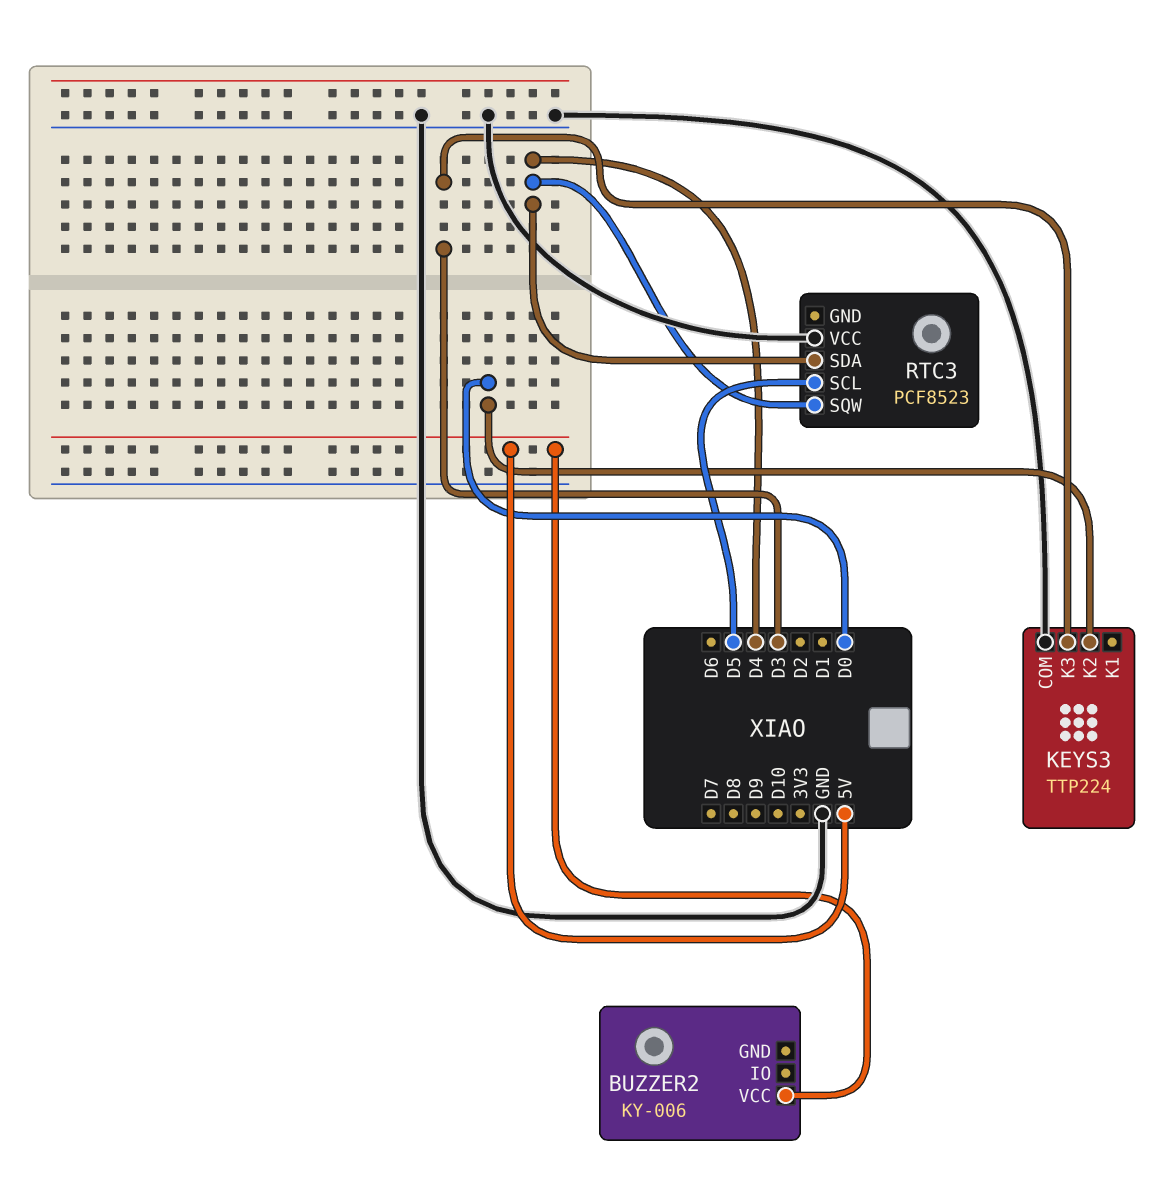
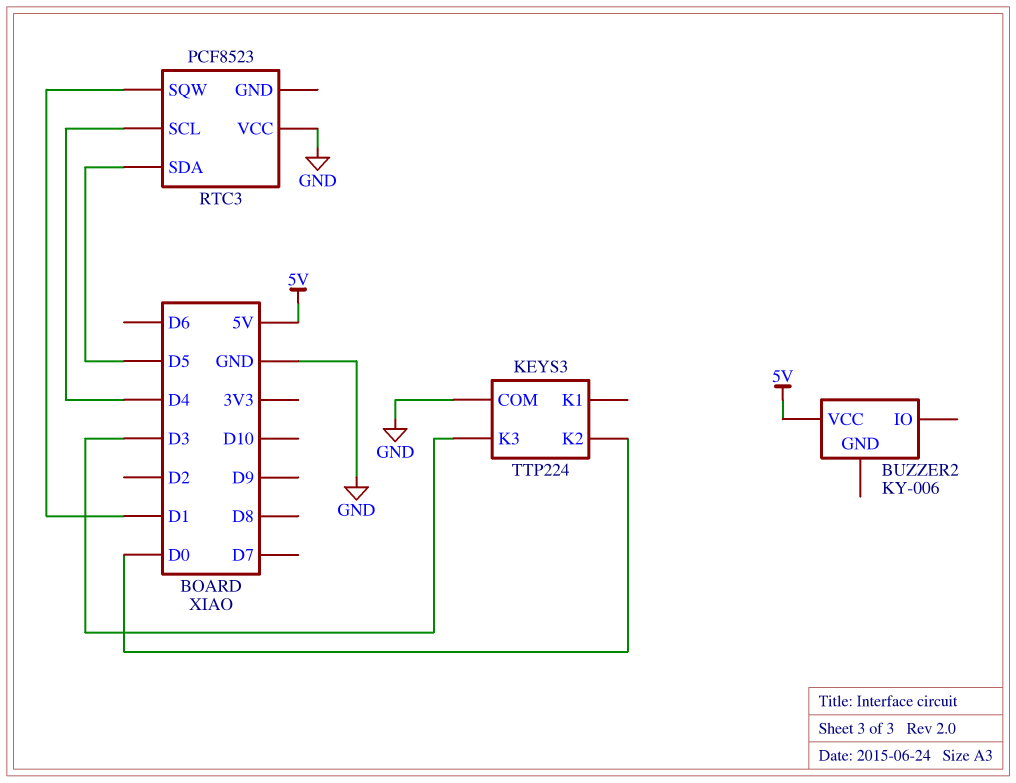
RTC3 pin SCL: D5 -> D4
RTC3 pin SDA: D4 -> D5
RTC3 pin SQW: D4 -> D1

